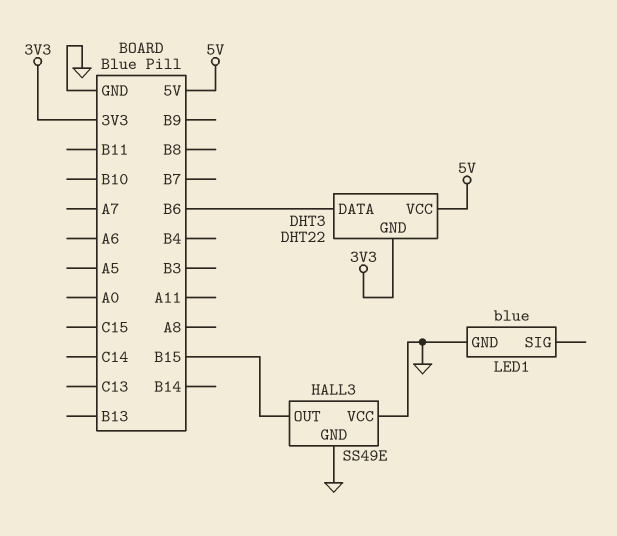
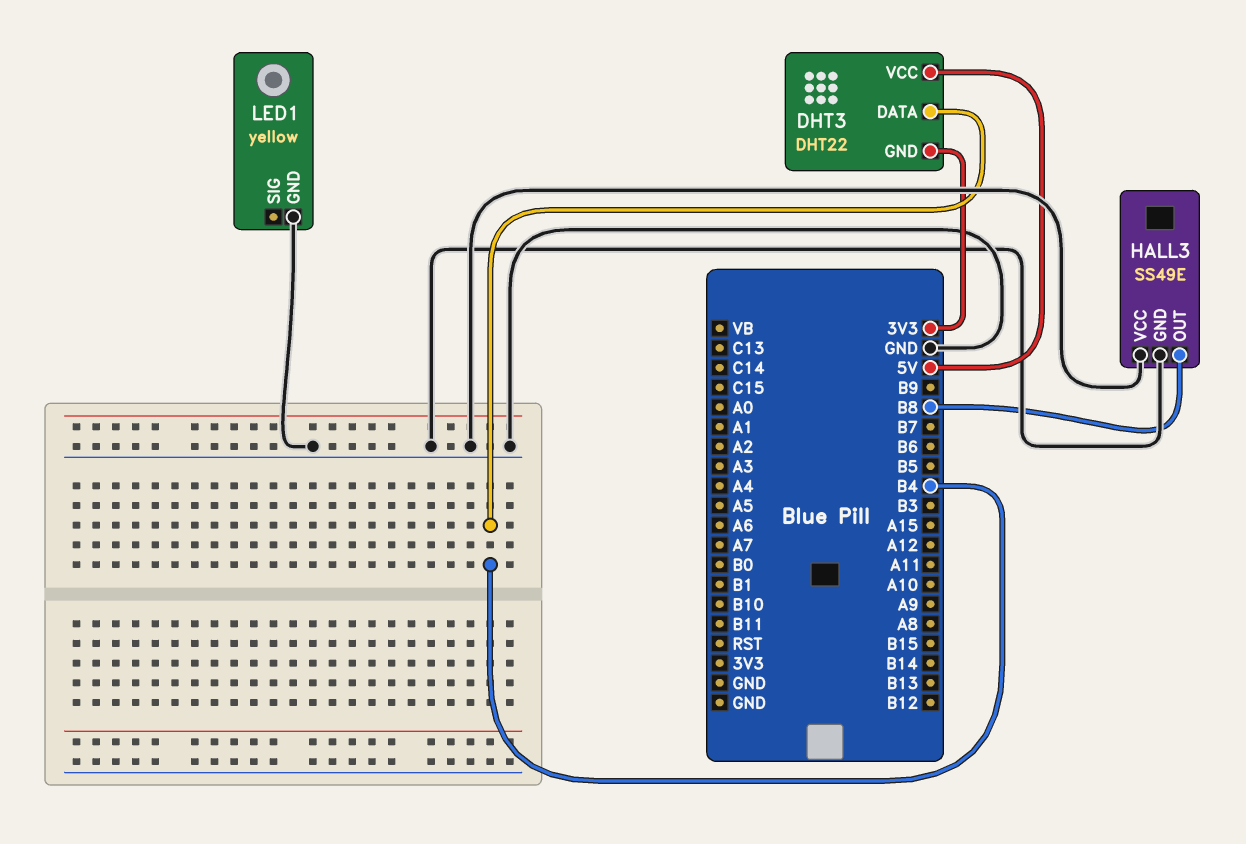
DHT3 pin DATA: B6 -> B4
HALL3 pin OUT: B15 -> B8
LED1: blue -> yellow

